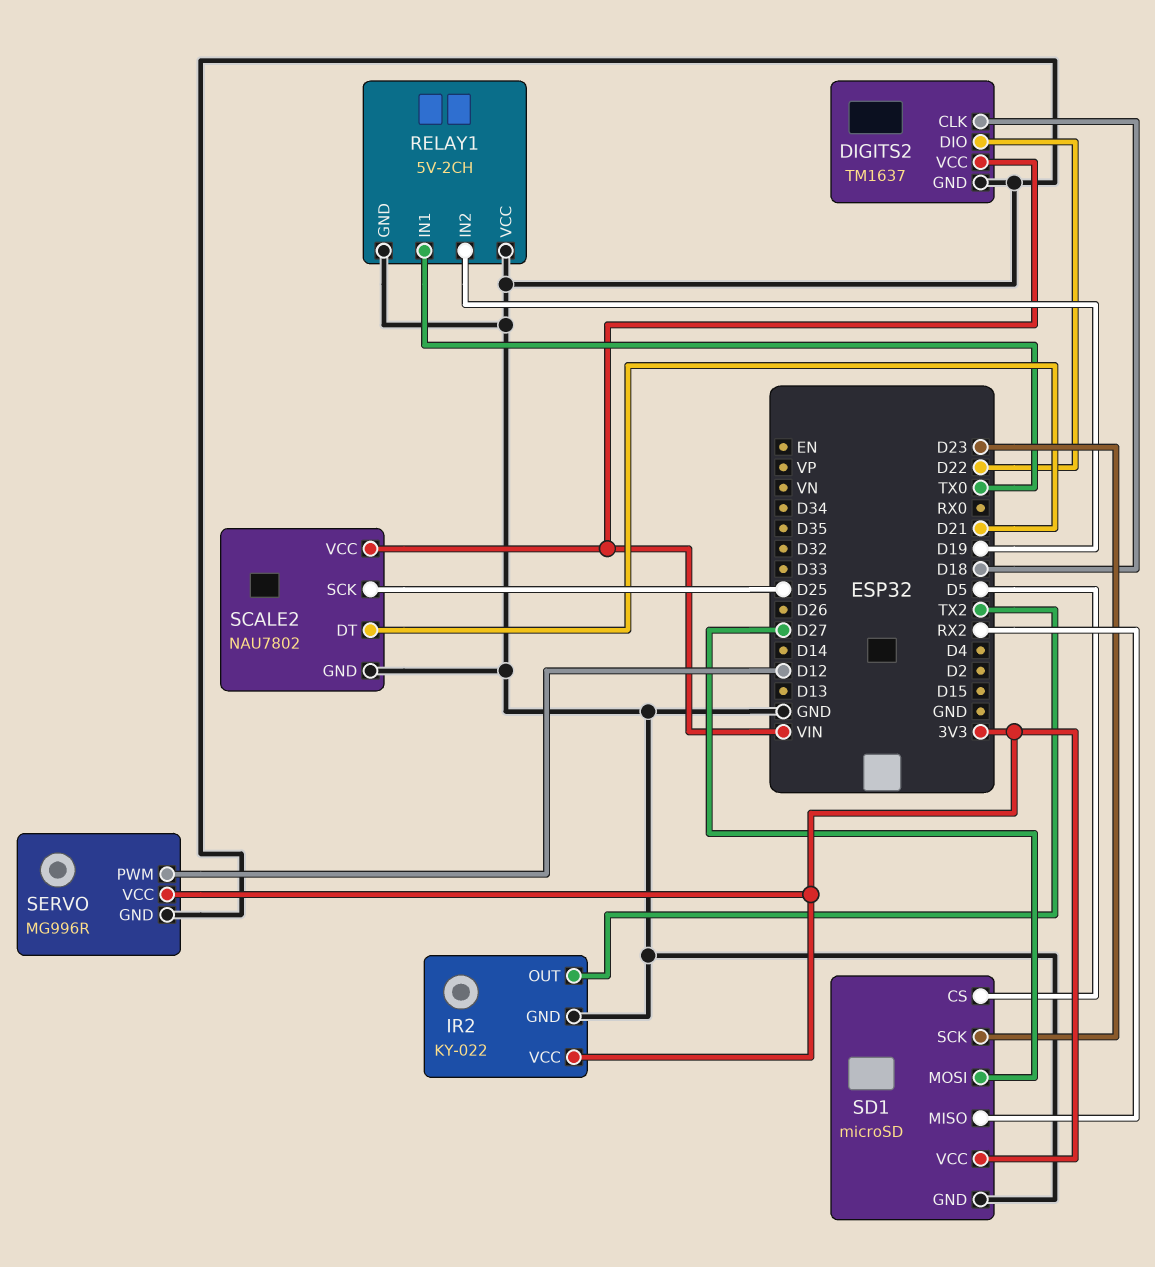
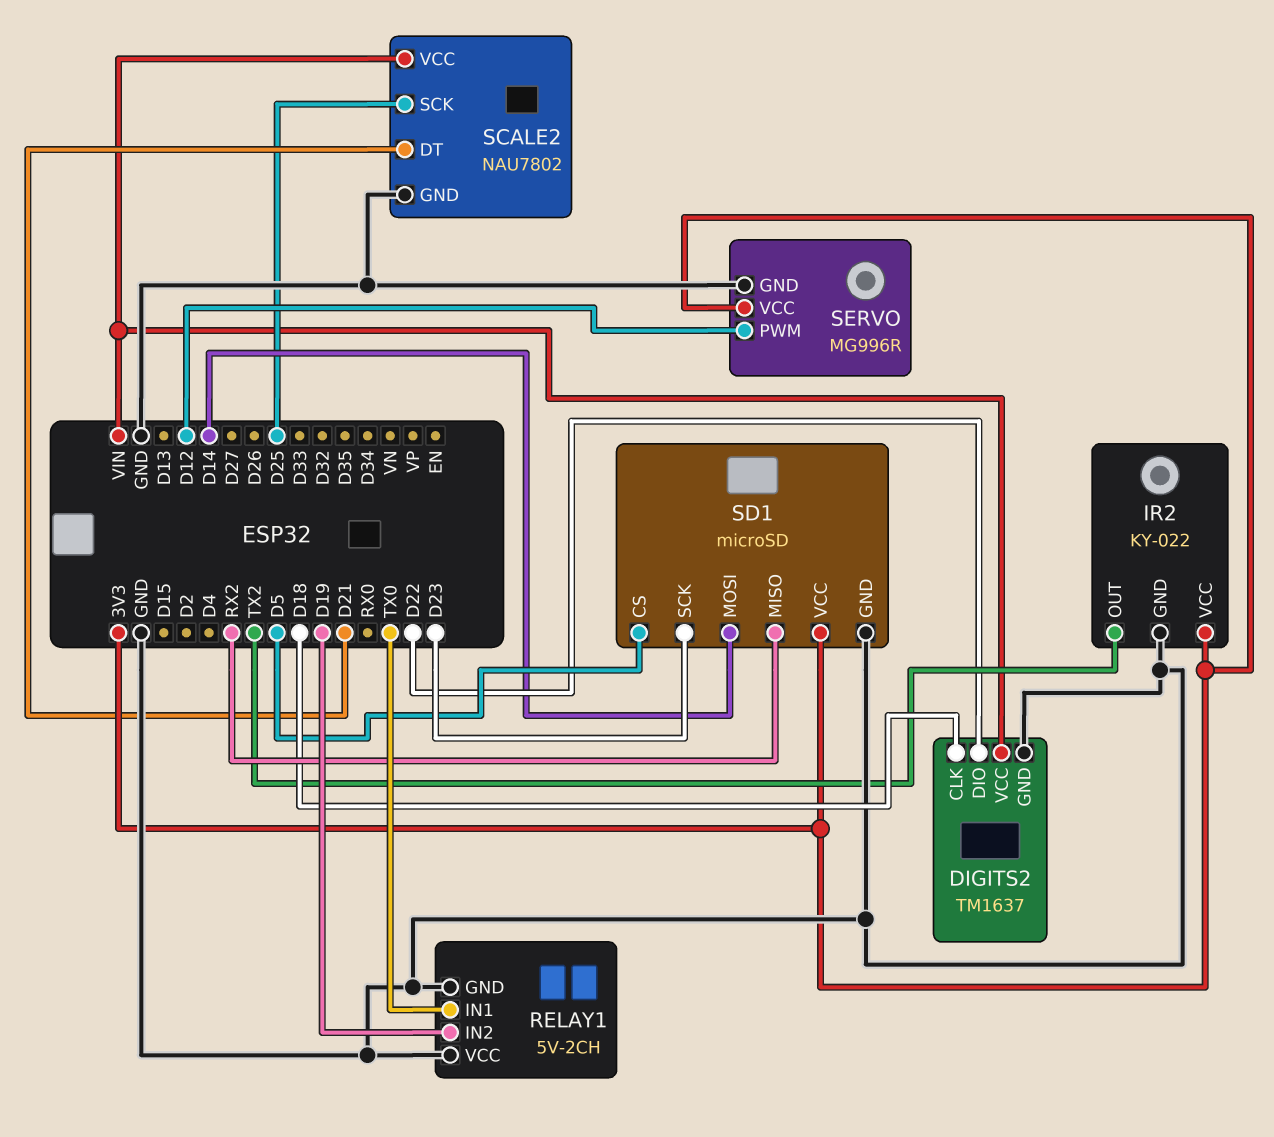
SD1 pin MOSI: D27 -> D14

